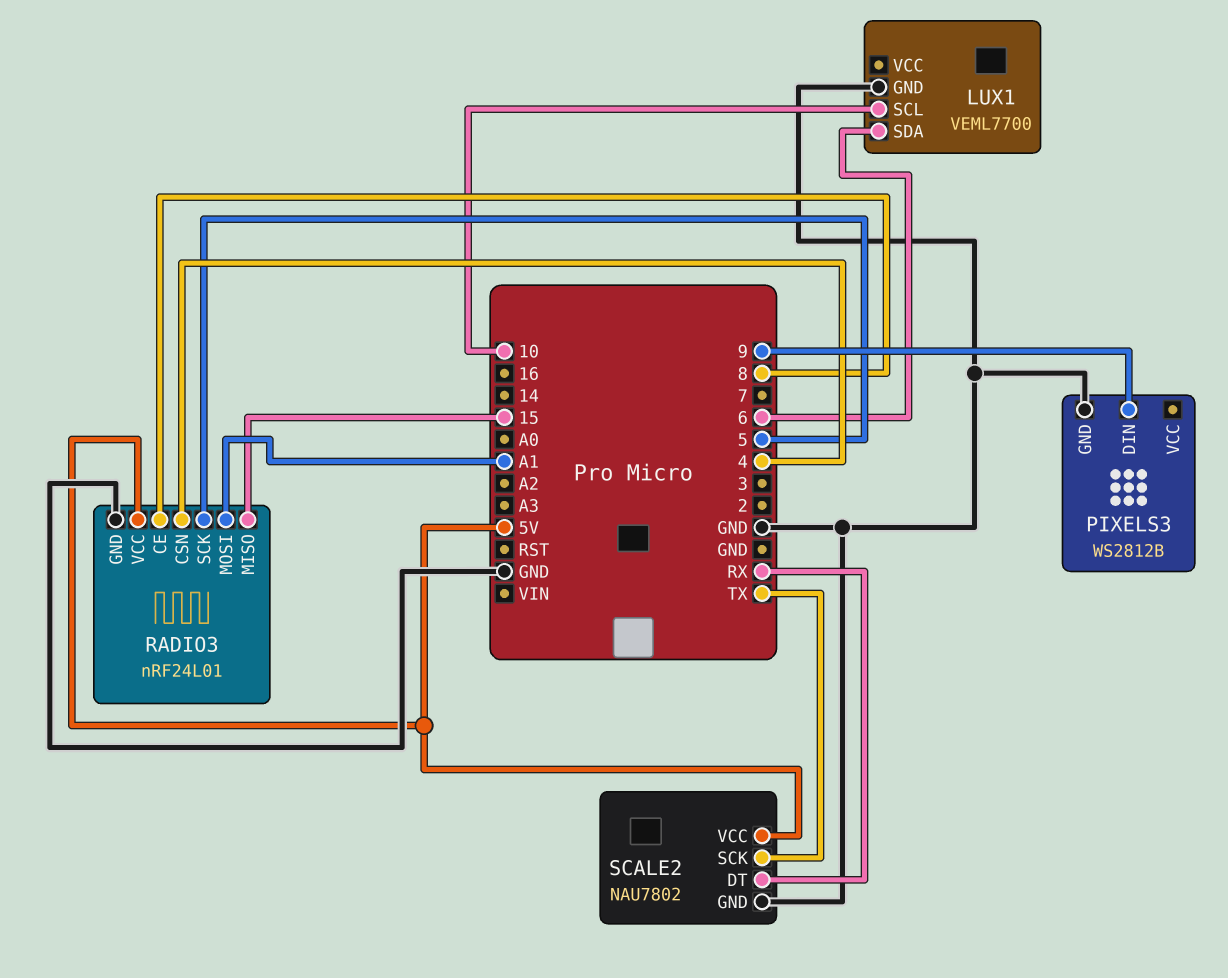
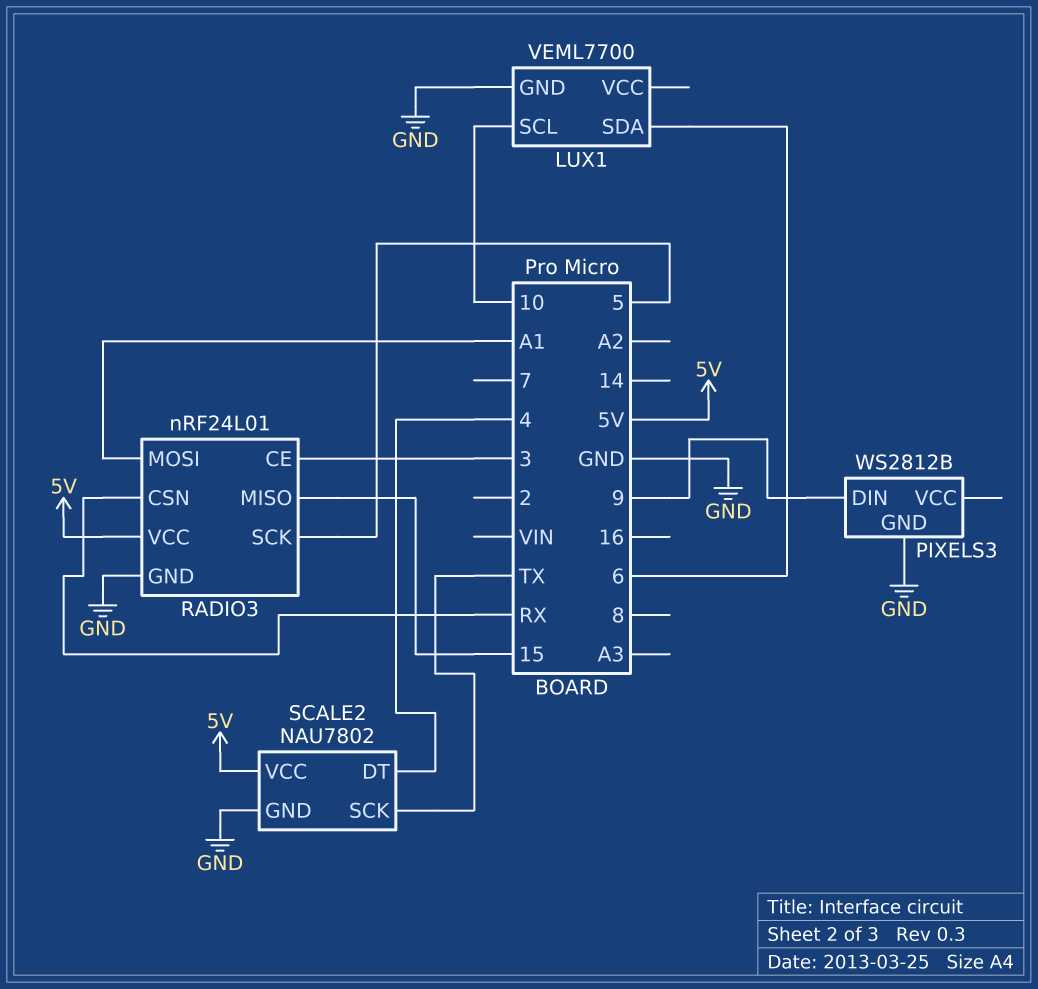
RADIO3 pin CE: 8 -> 3
RADIO3 pin CSN: 4 -> RX
SCALE2 pin DT: RX -> 4

